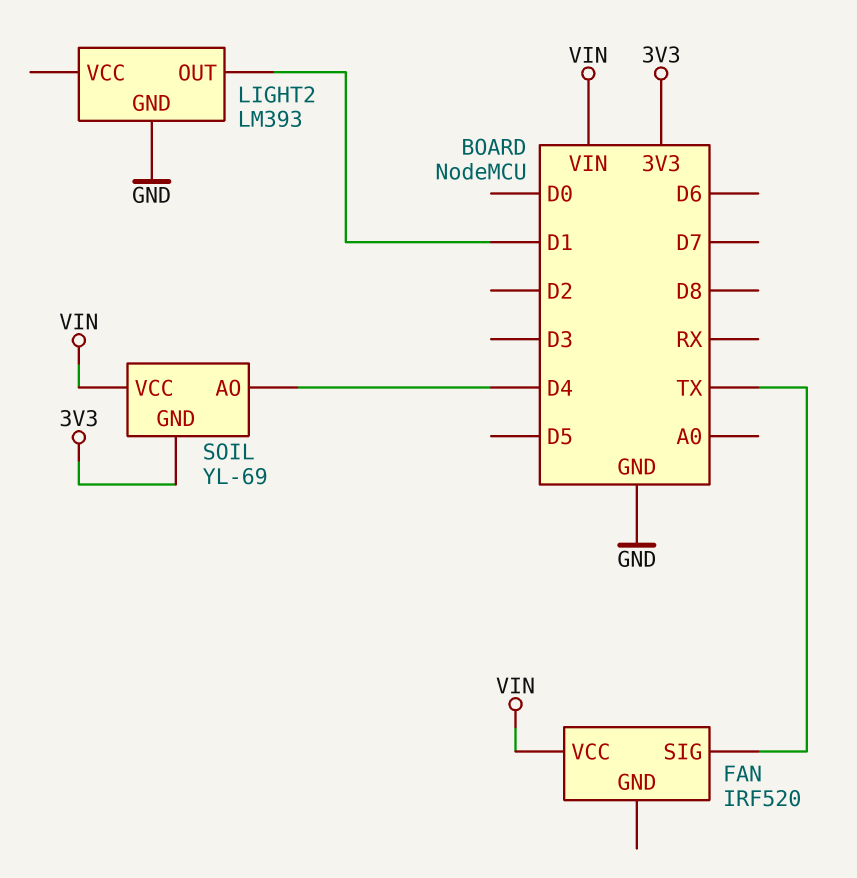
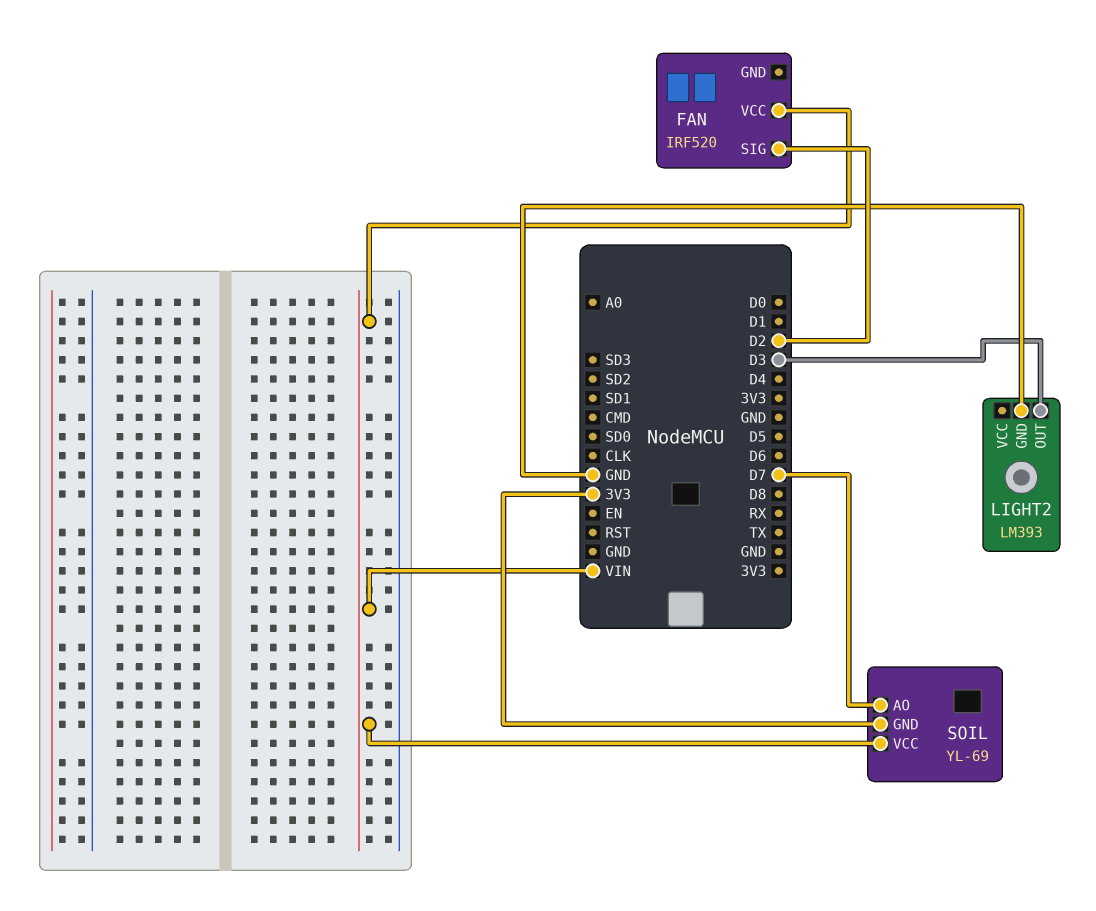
FAN pin SIG: TX -> D2
LIGHT2 pin OUT: D1 -> D3
SOIL pin AO: D4 -> D7

